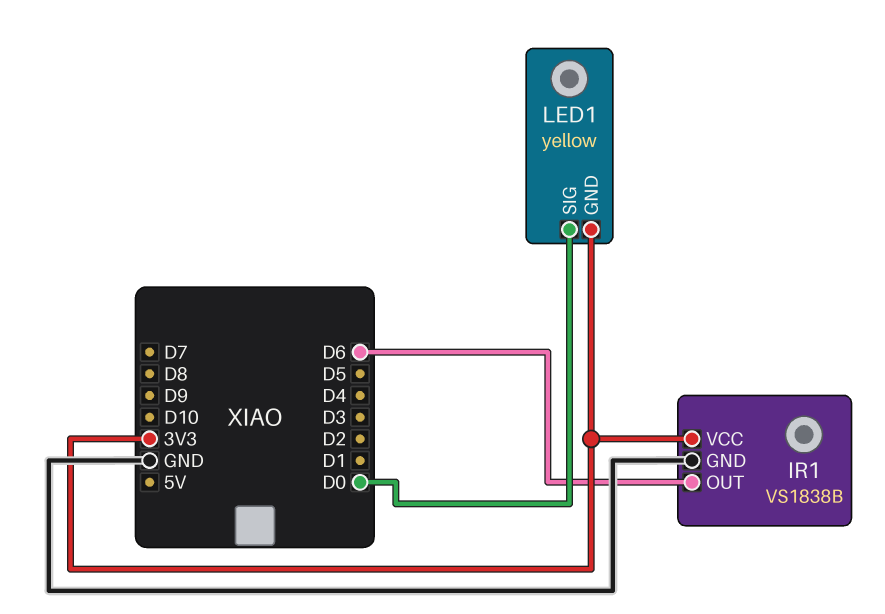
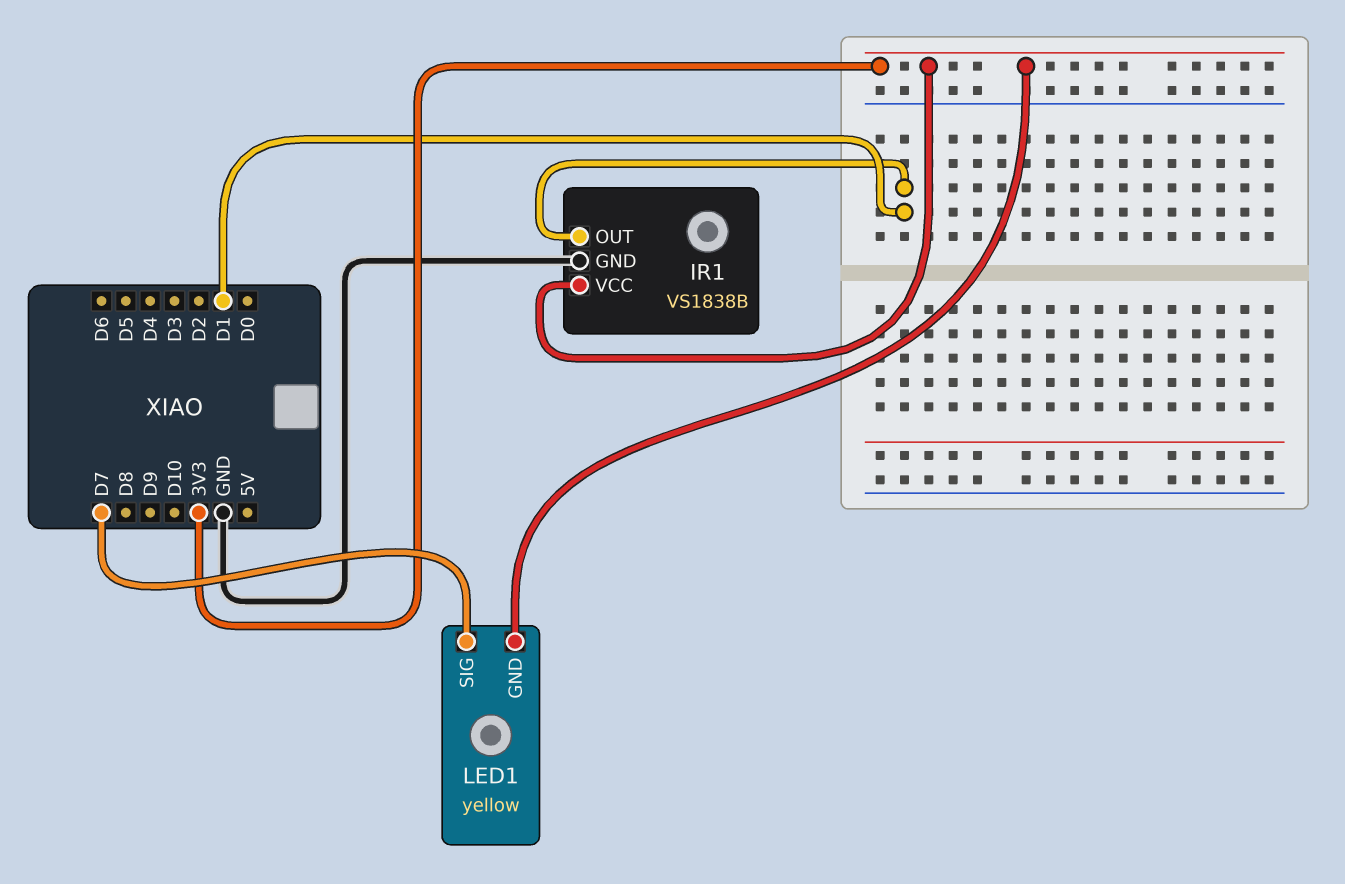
IR1 pin OUT: D6 -> D1
LED1 pin SIG: D0 -> D7

